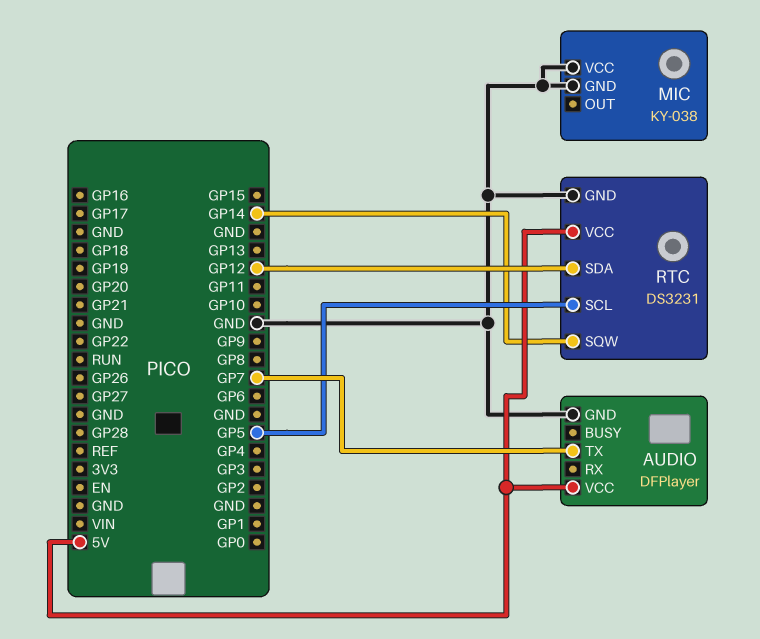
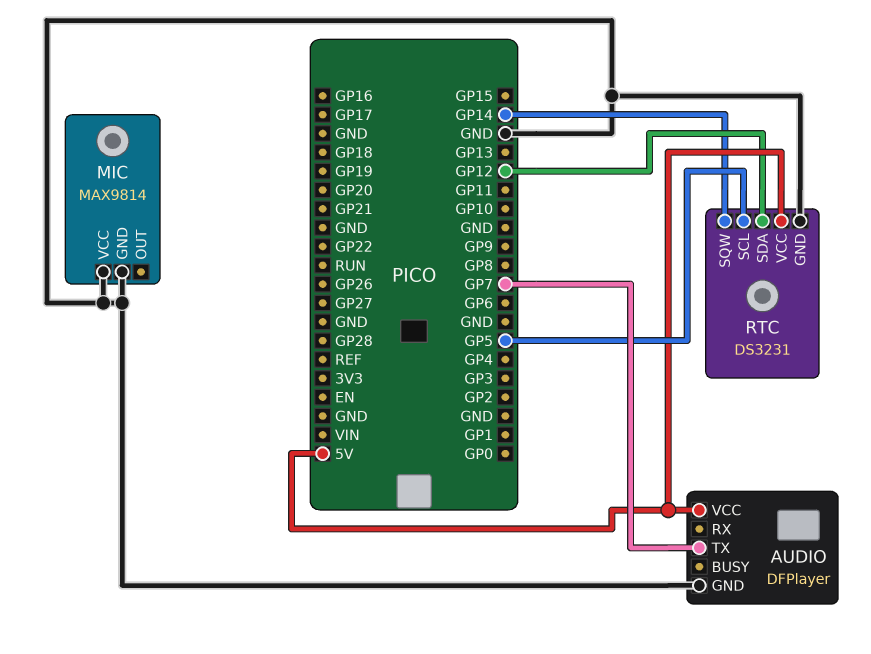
MIC: KY-038 -> MAX9814

